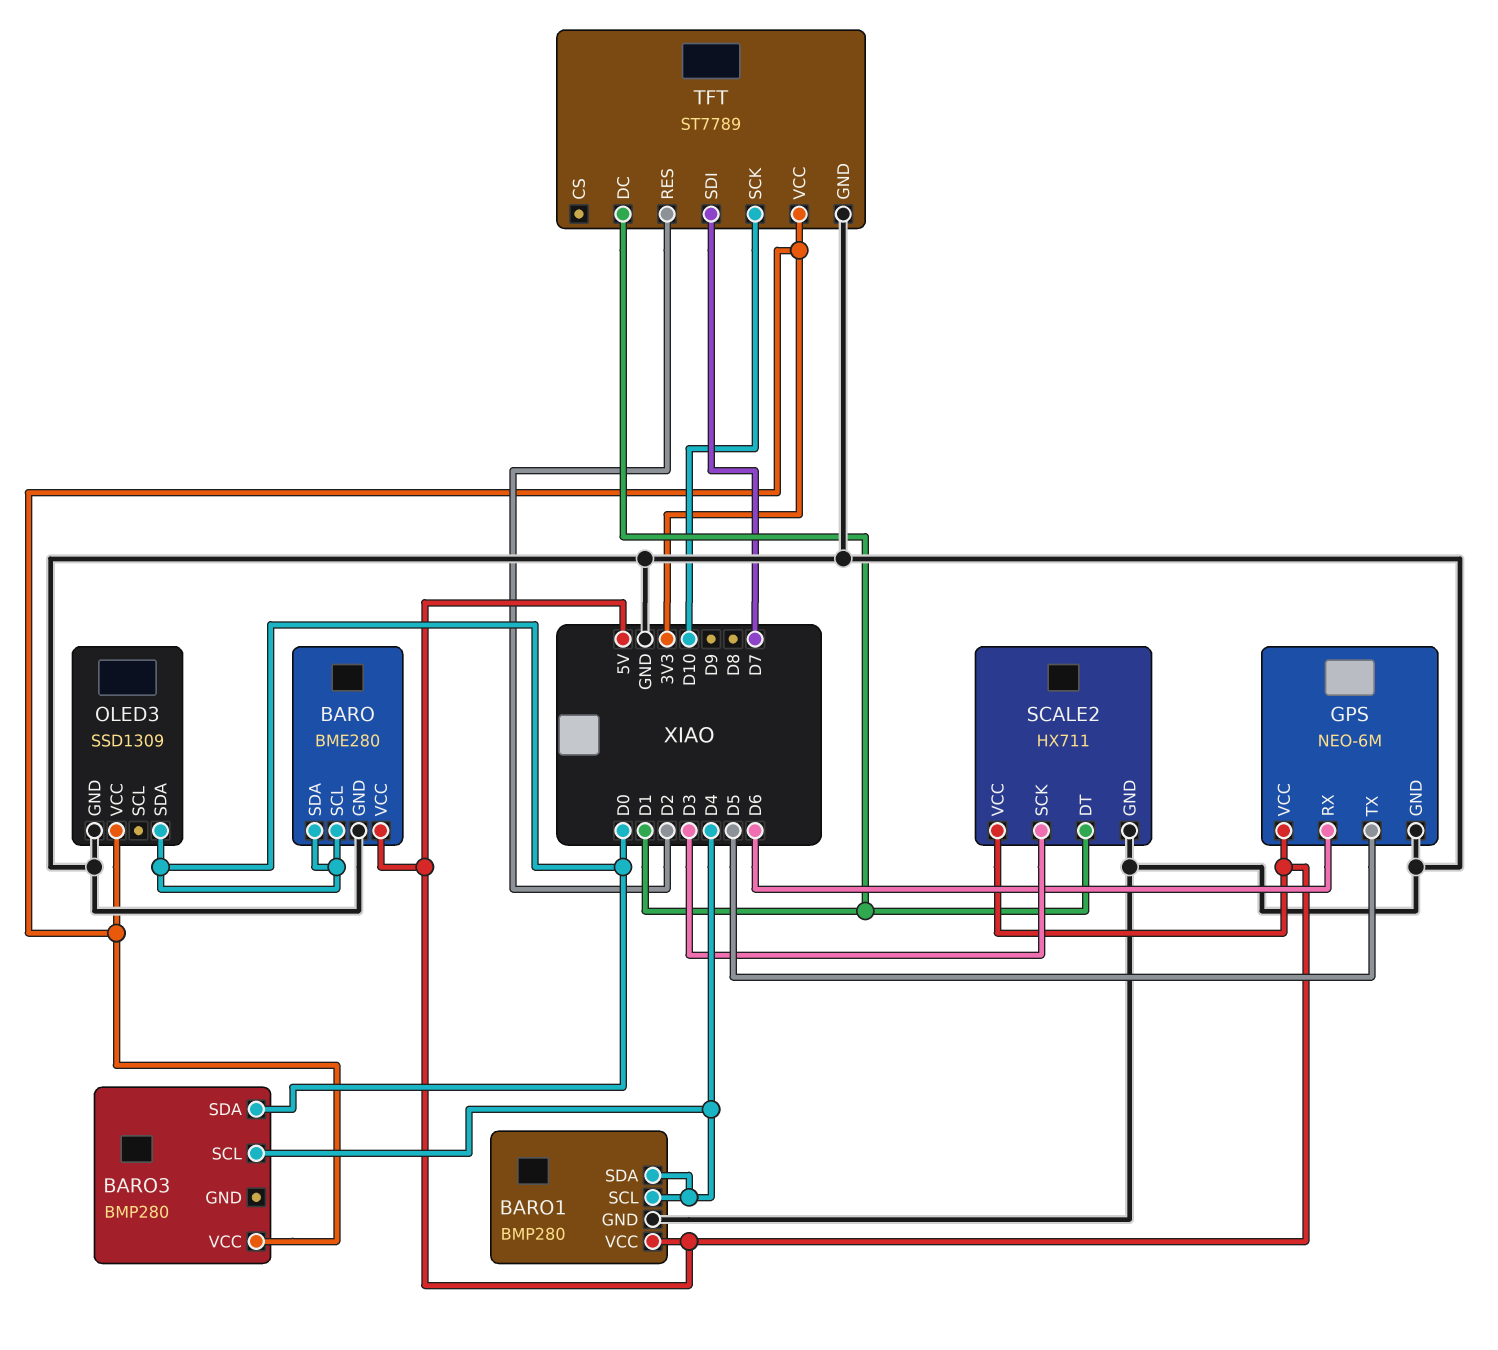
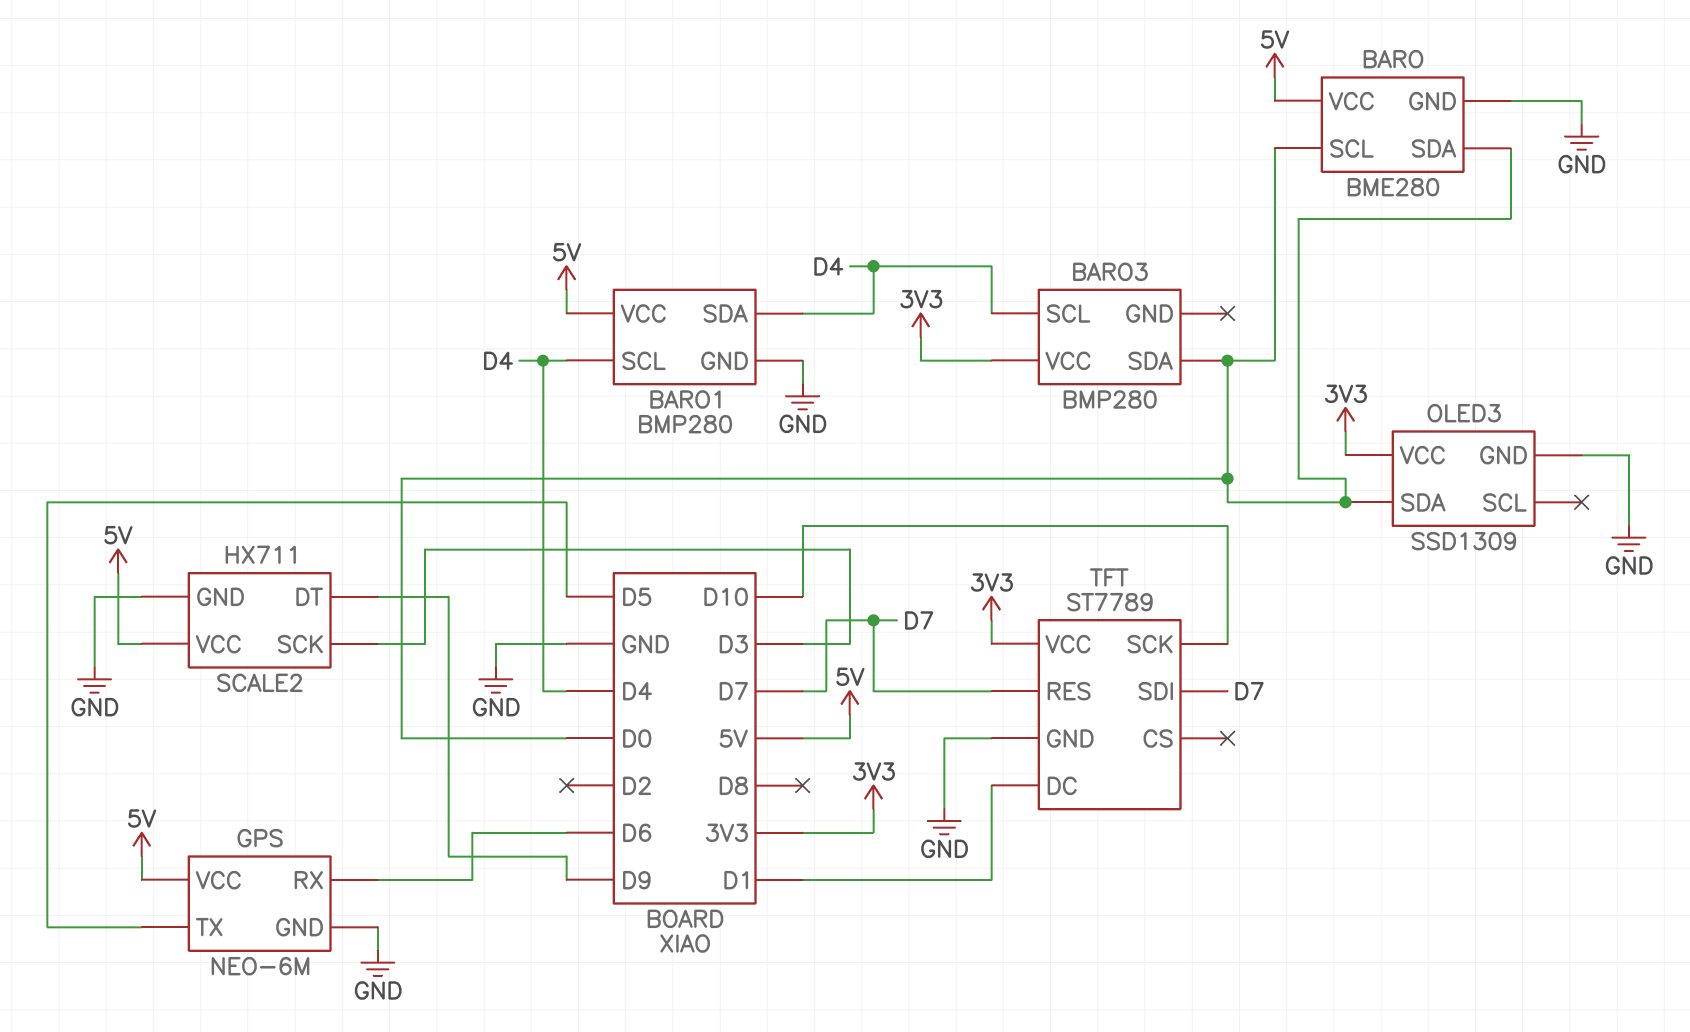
SCALE2 pin DT: D1 -> D9
TFT pin RES: D2 -> D7

